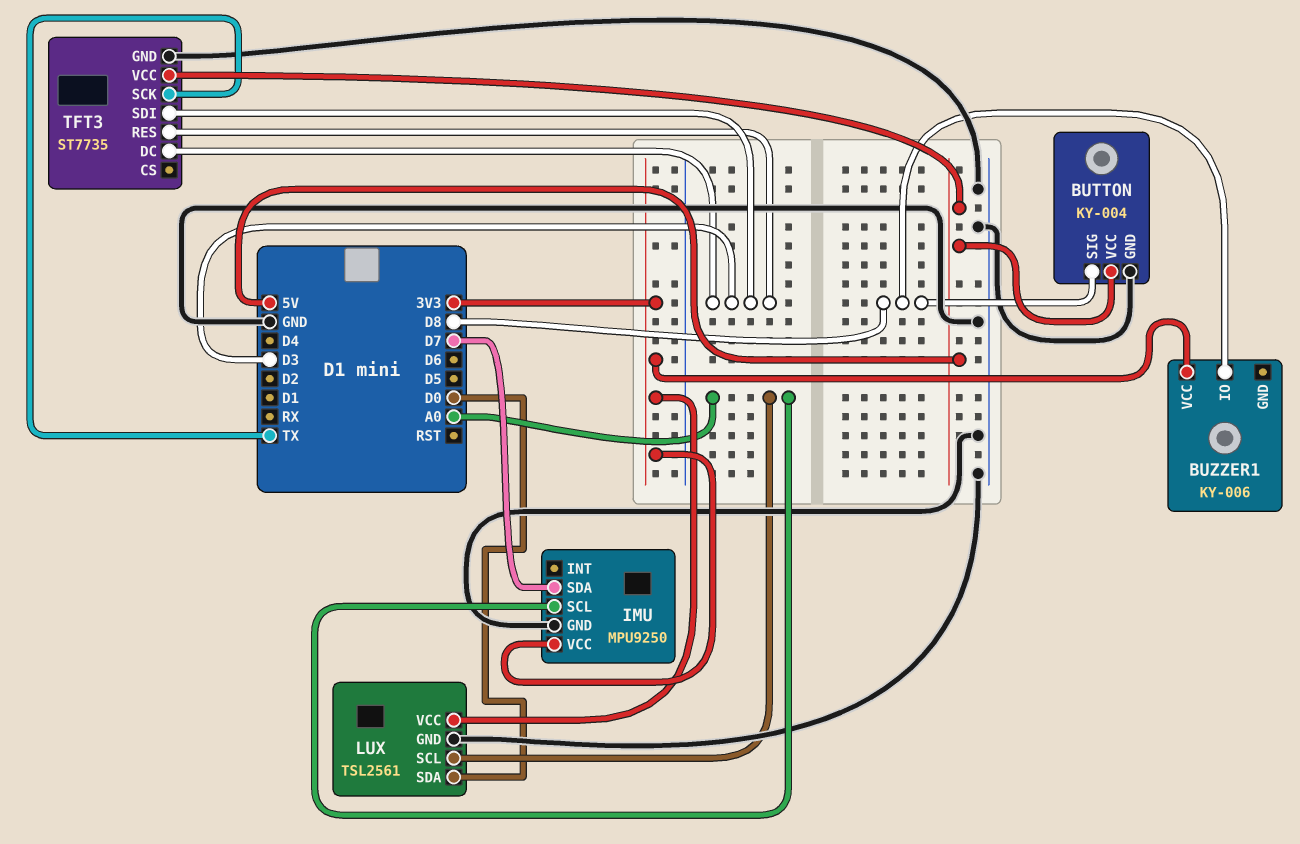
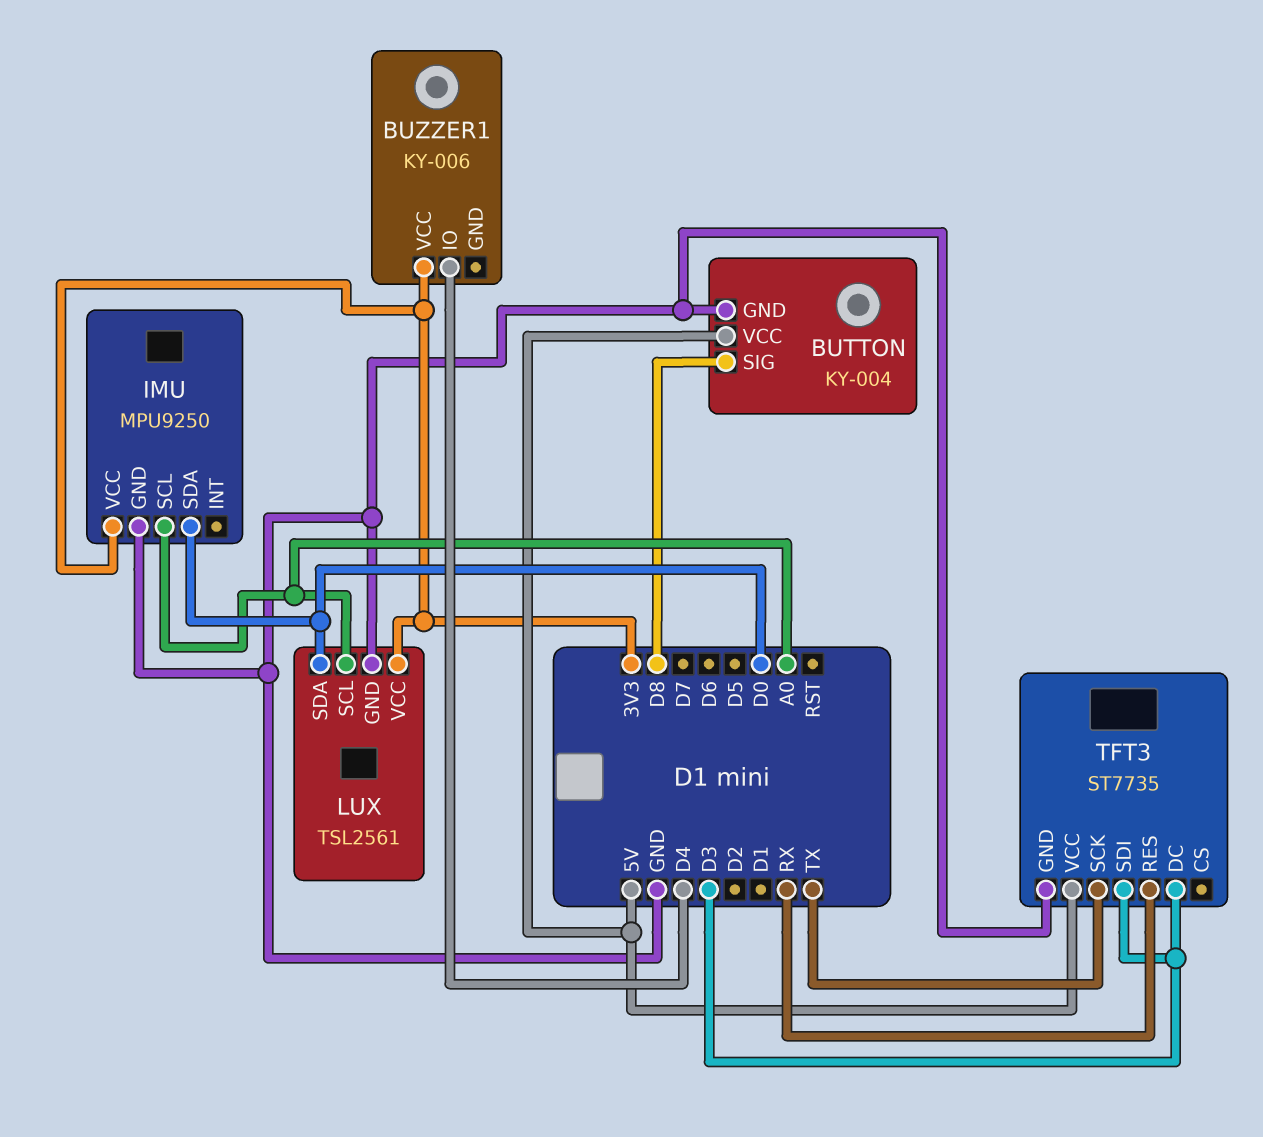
BUZZER1 pin IO: D8 -> D4
IMU pin SDA: D7 -> D0
TFT3 pin RES: D3 -> RX

